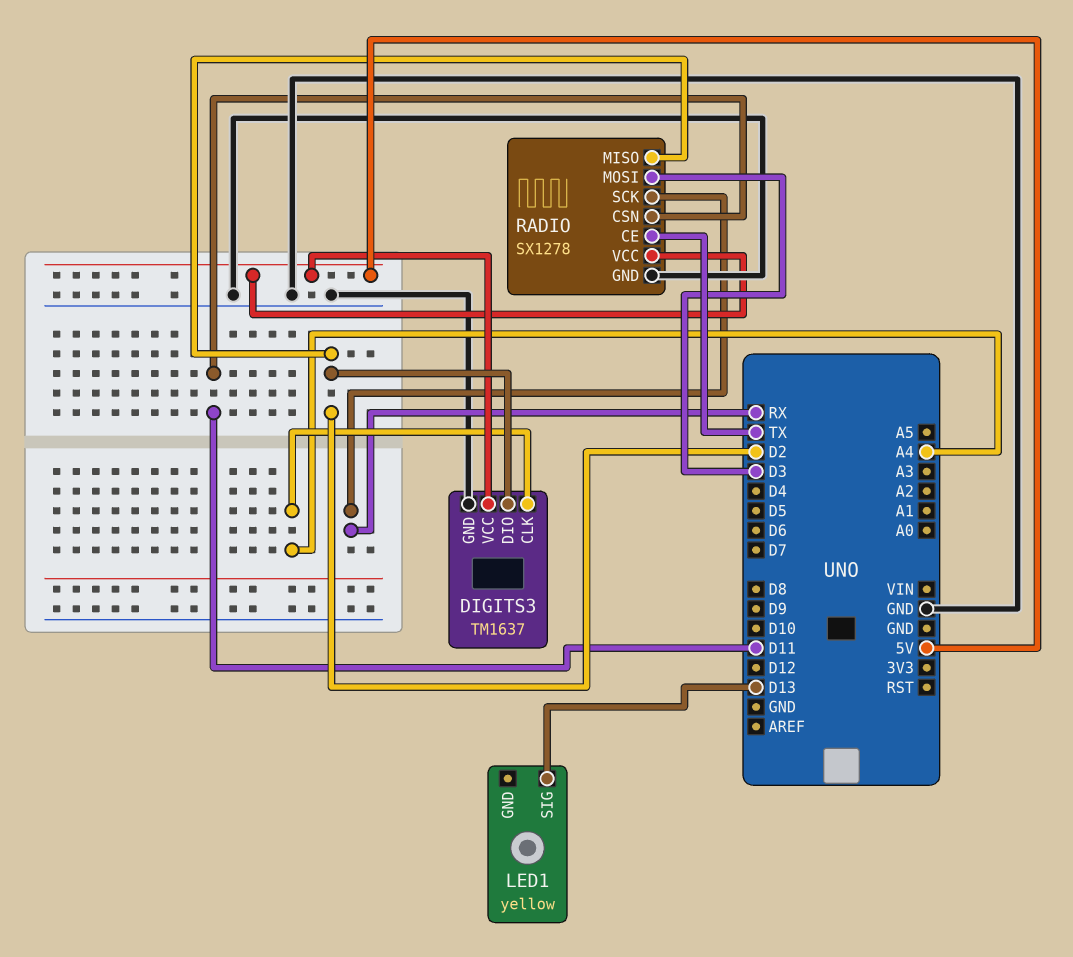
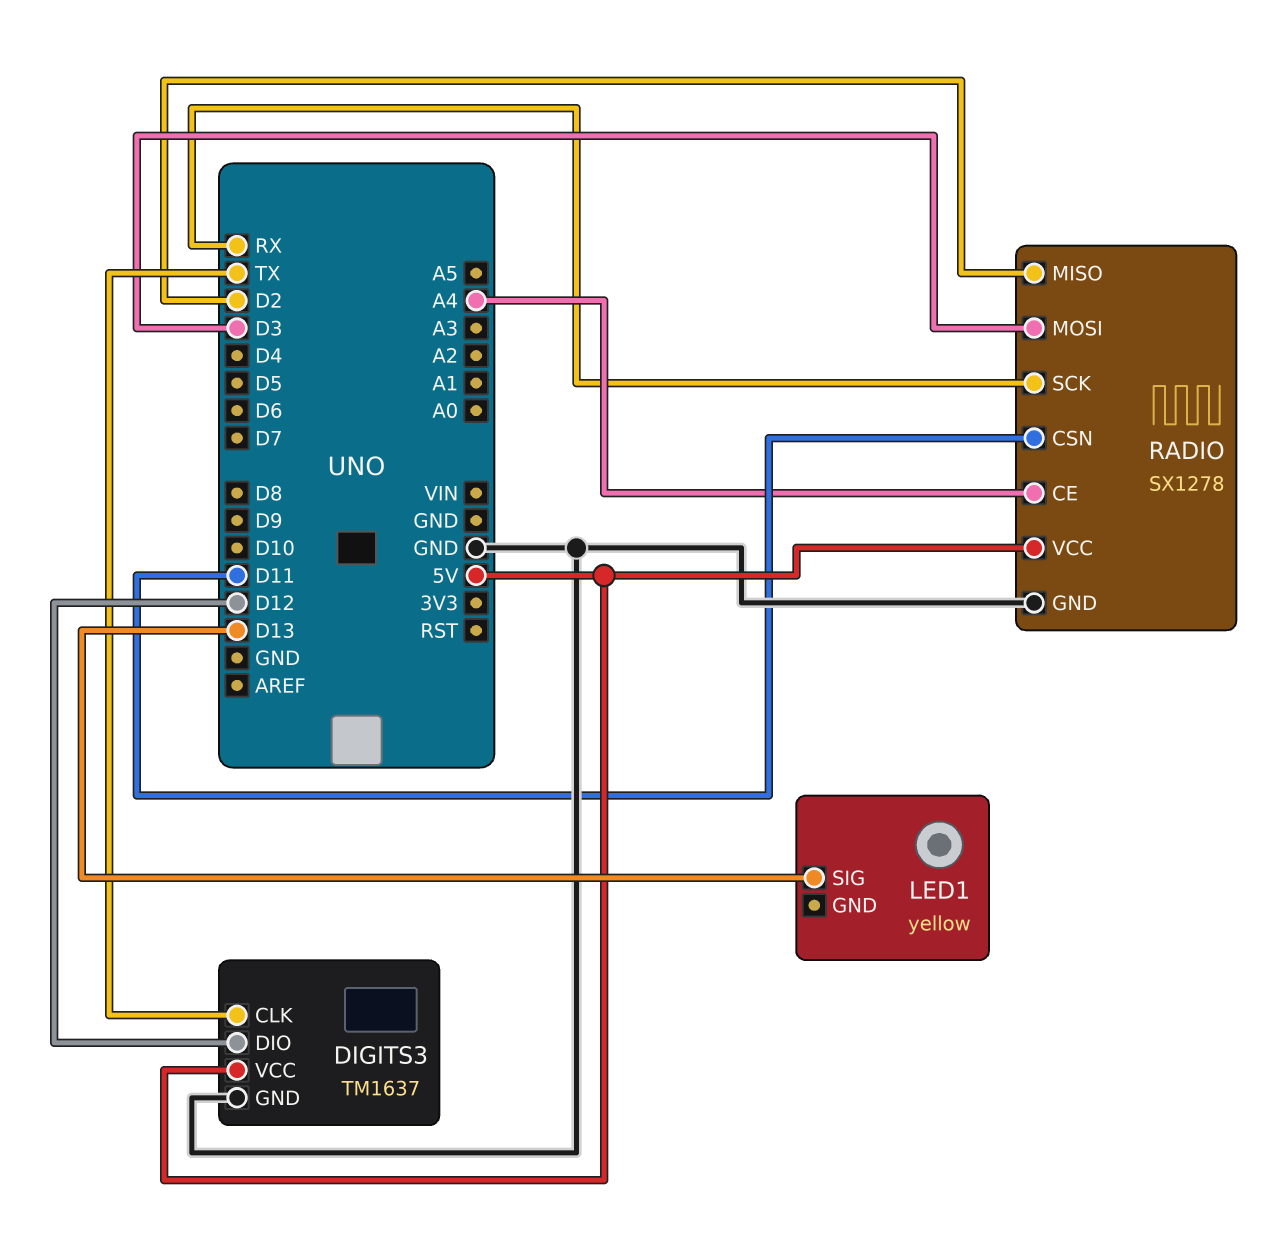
DIGITS3 pin CLK: A4 -> TX
DIGITS3 pin DIO: D2 -> D12
RADIO pin CE: TX -> A4

